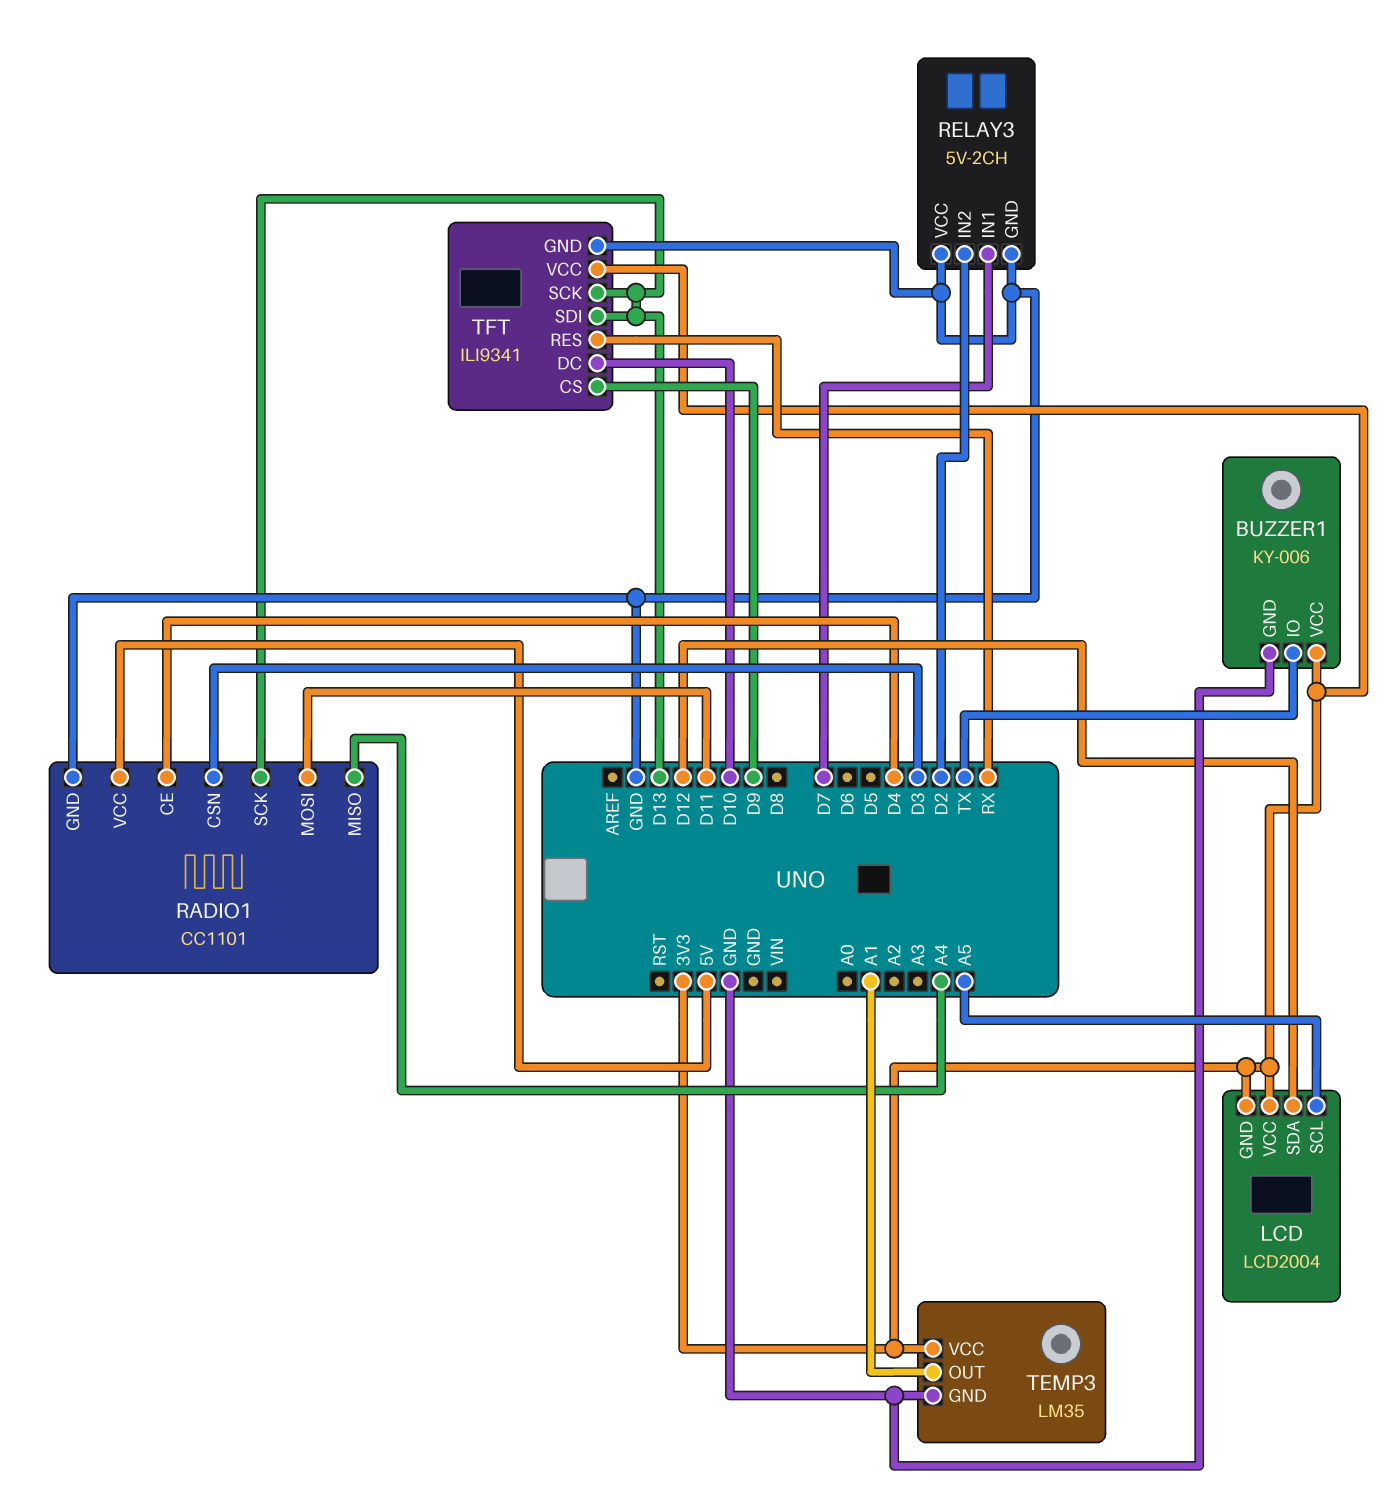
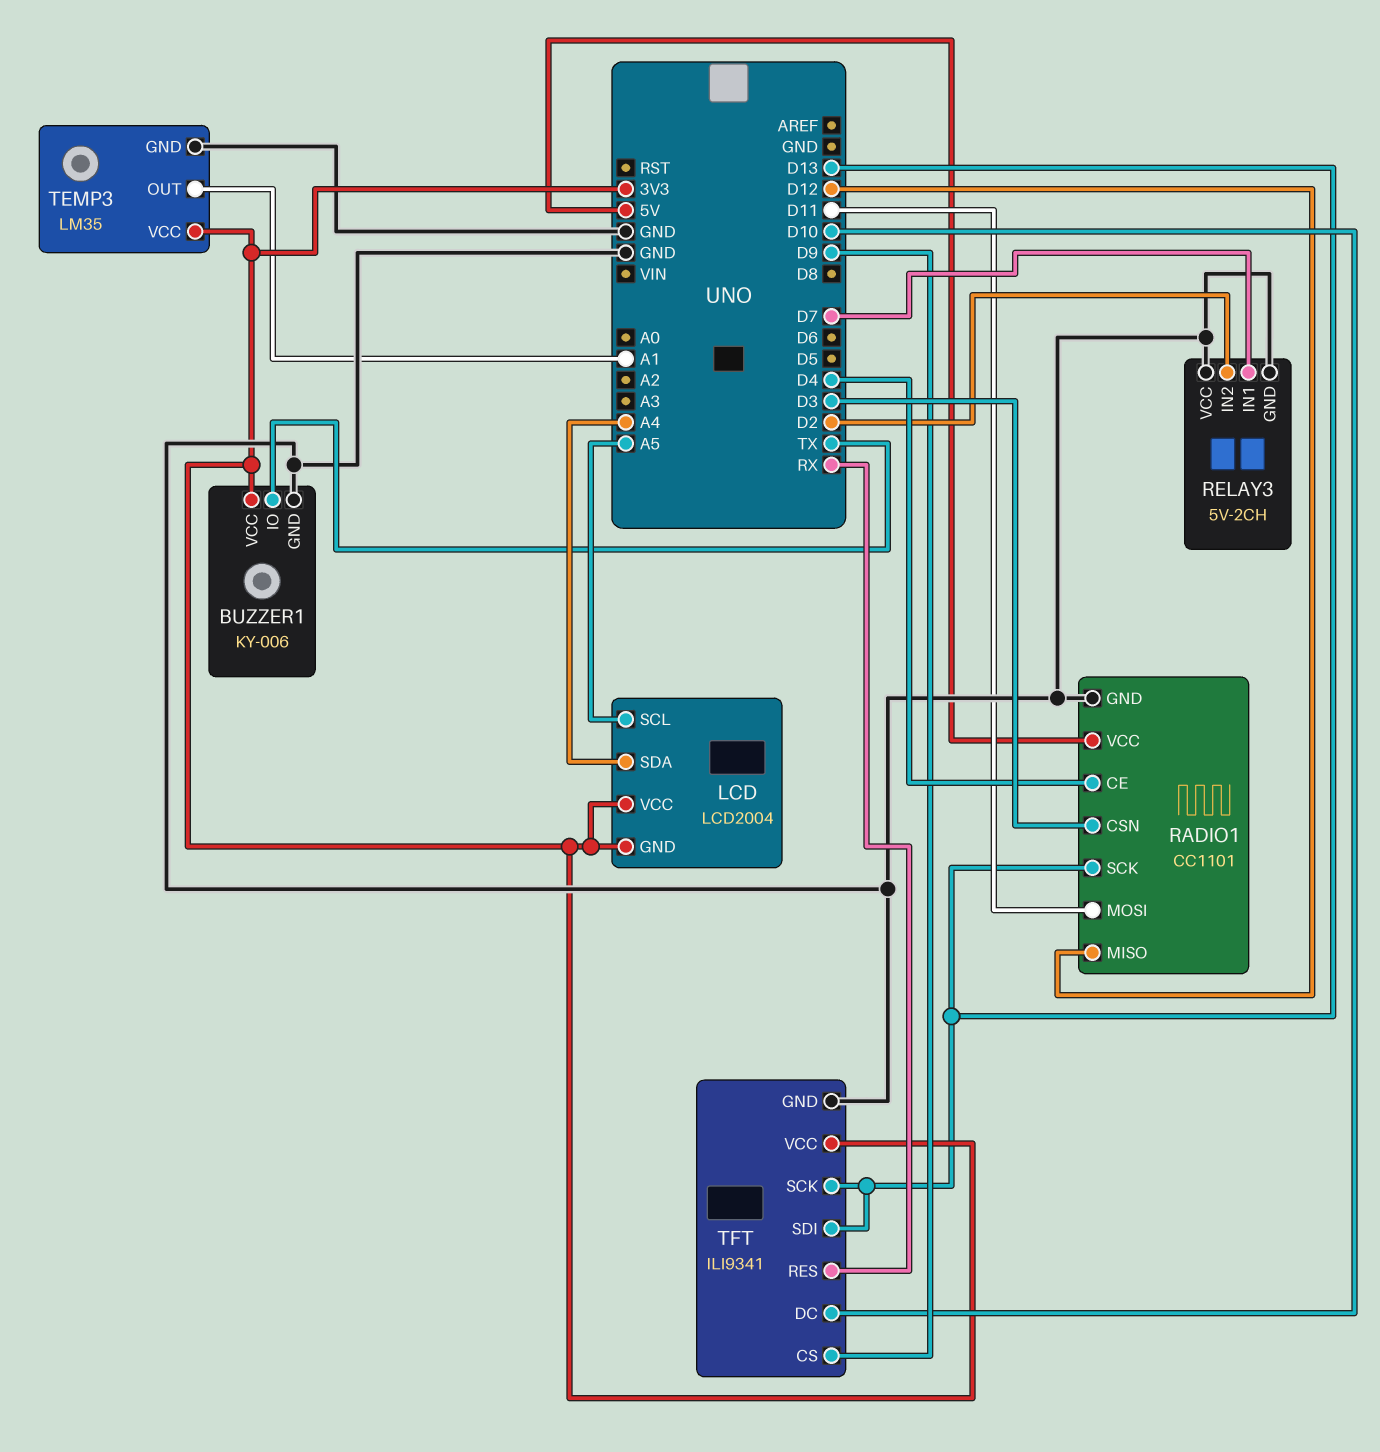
LCD pin SDA: D12 -> A4
RADIO1 pin MISO: A4 -> D12

